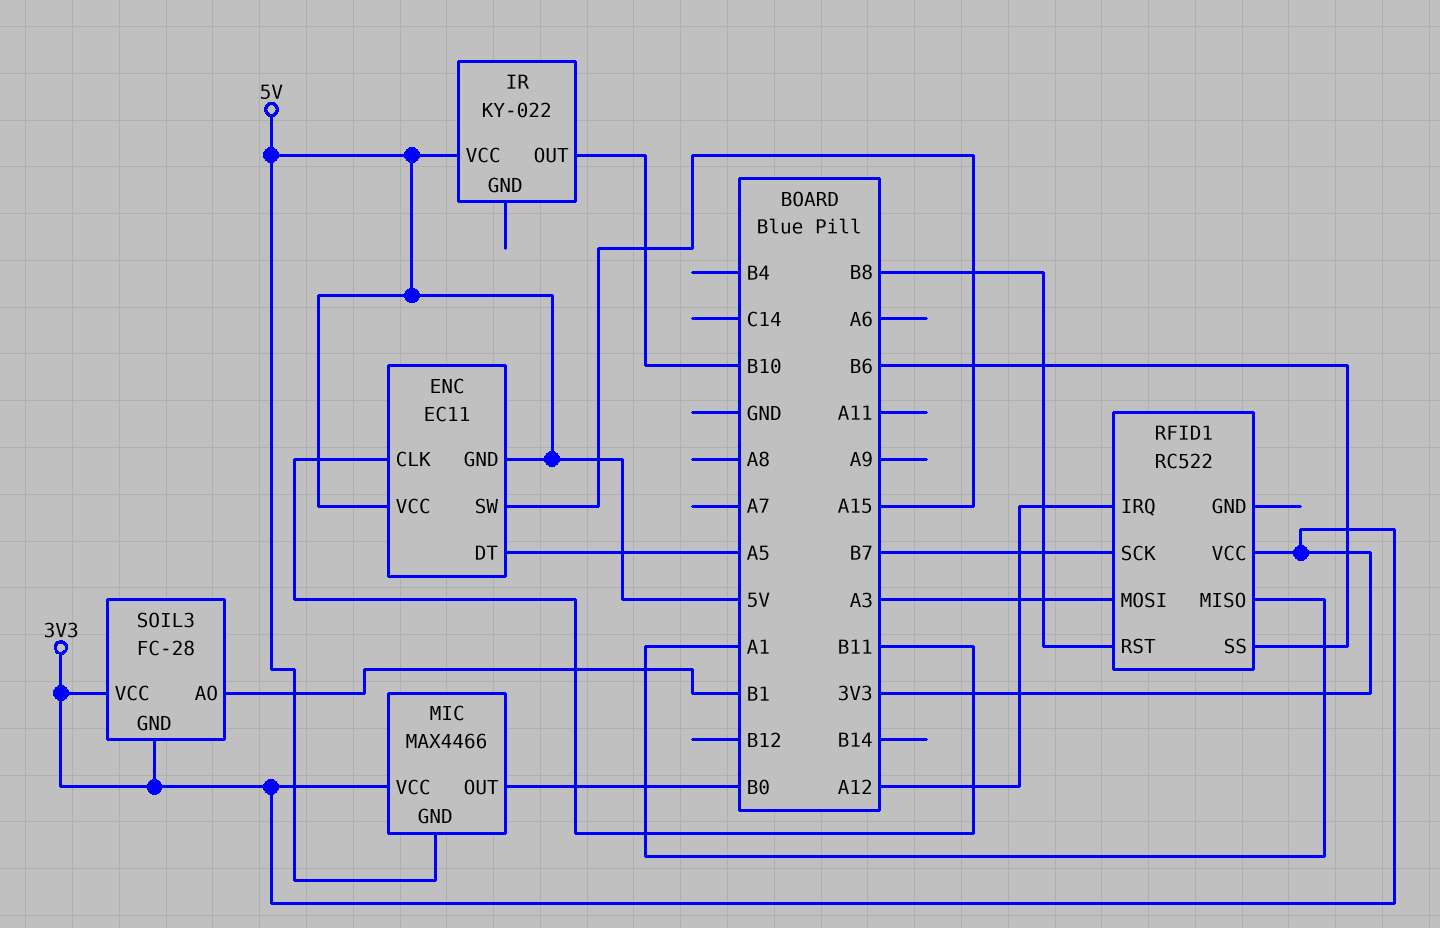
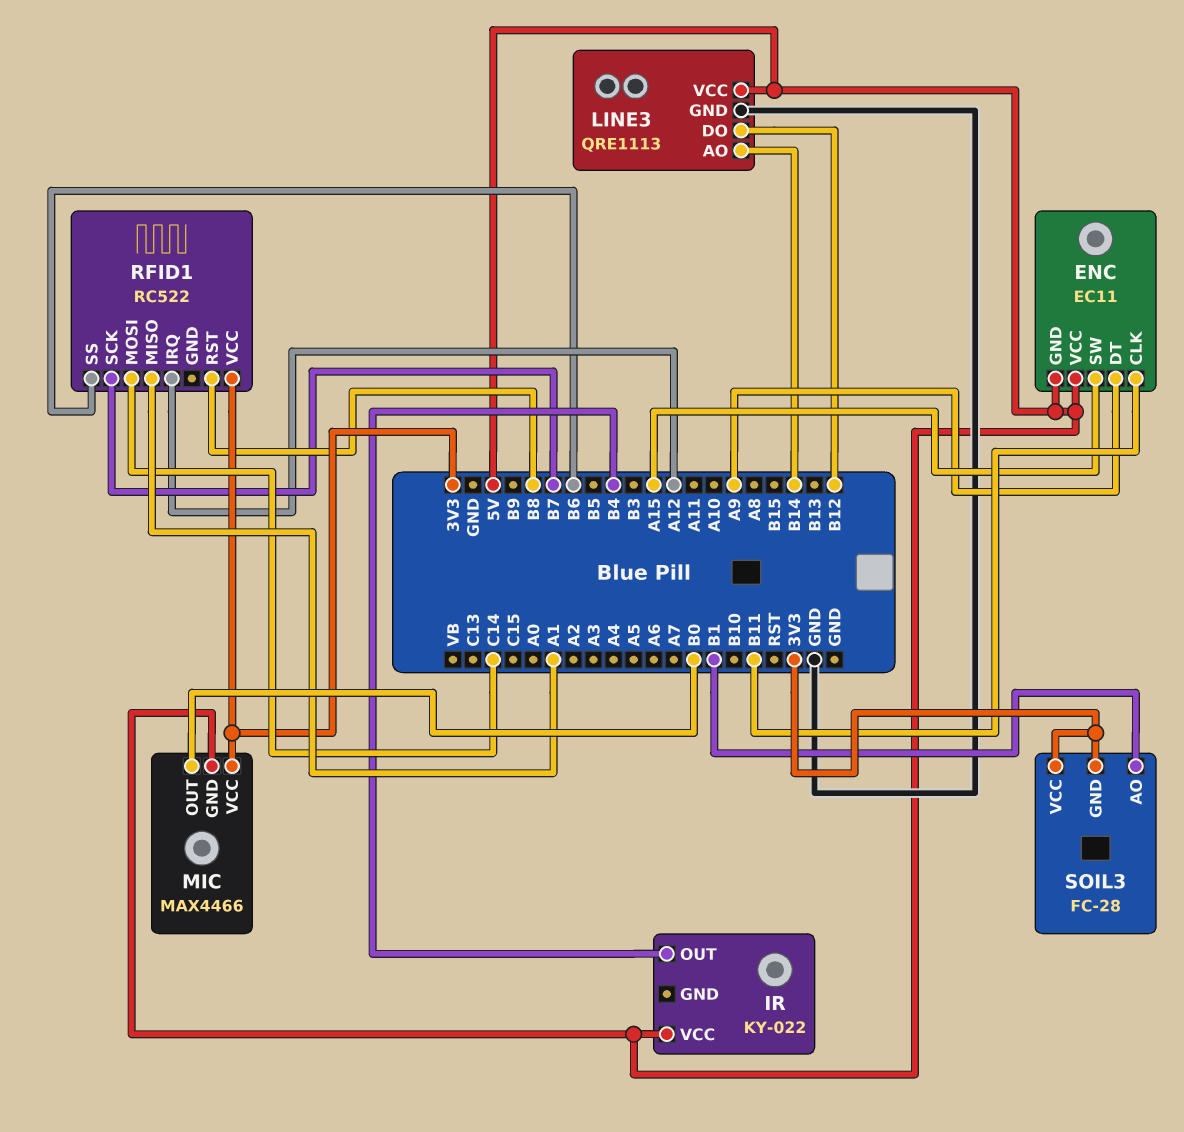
ENC pin DT: A5 -> A9
IR pin OUT: B10 -> B4
LINE3: none -> QRE1113
LINE3 pin AO: none -> B14
LINE3 pin DO: none -> B12
LINE3 pin GND: none -> GND
LINE3 pin VCC: none -> 5V
RFID1 pin MOSI: A3 -> C14

